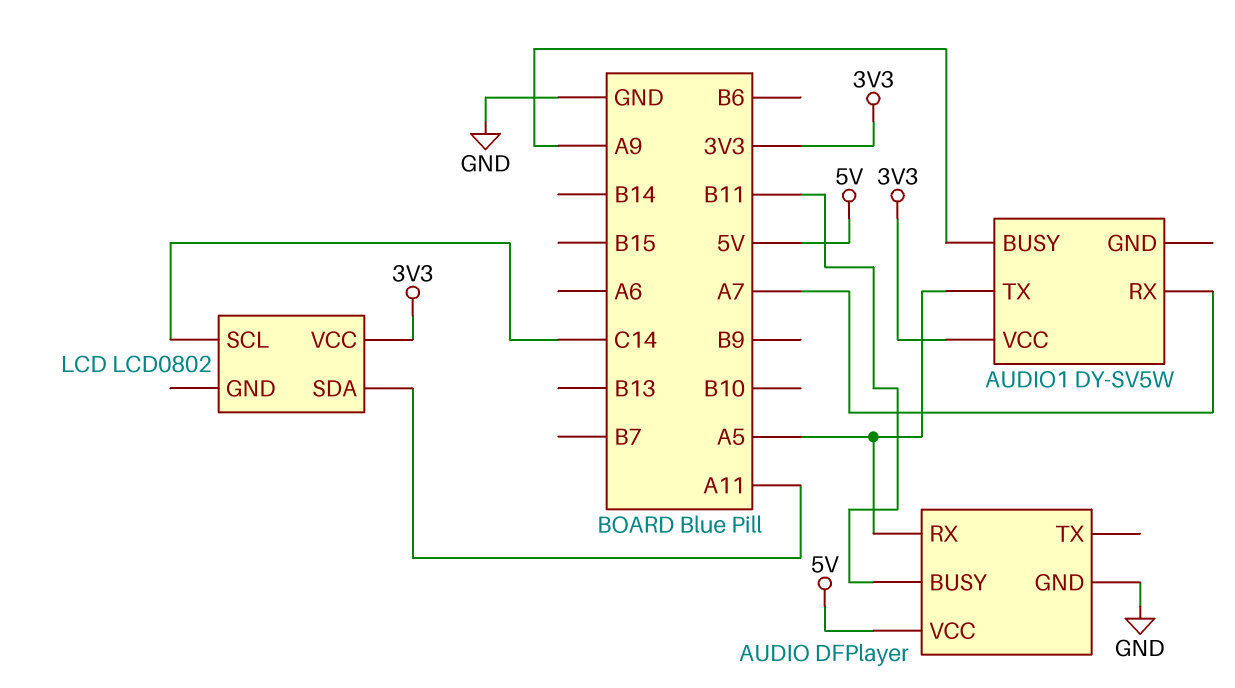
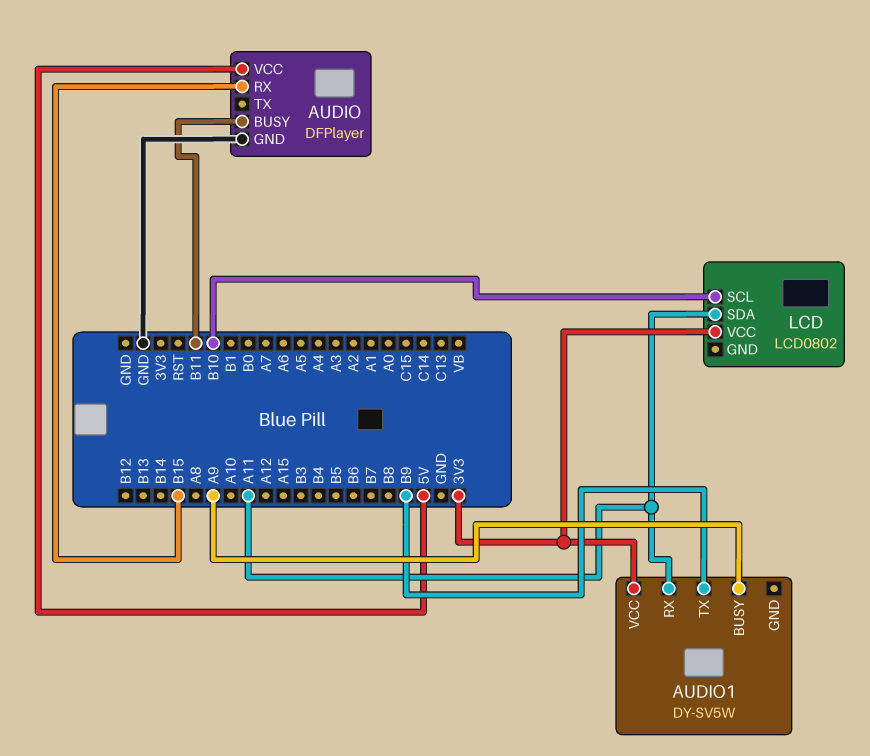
AUDIO pin RX: A5 -> B15
AUDIO1 pin RX: A7 -> A11
AUDIO1 pin TX: A5 -> B9
LCD pin SCL: C14 -> B10

